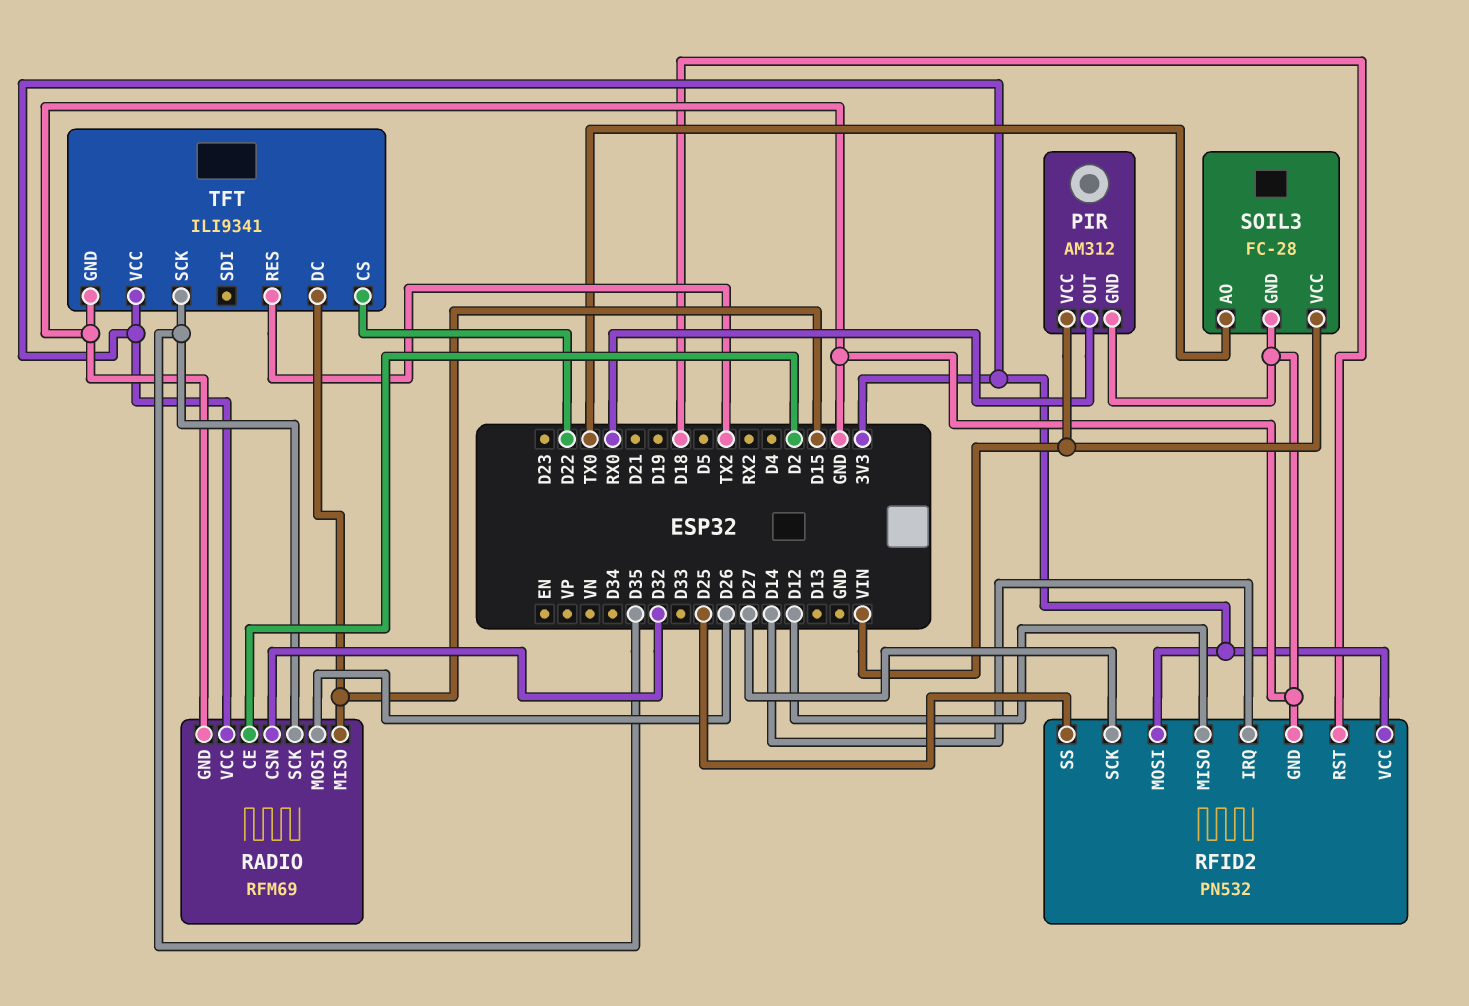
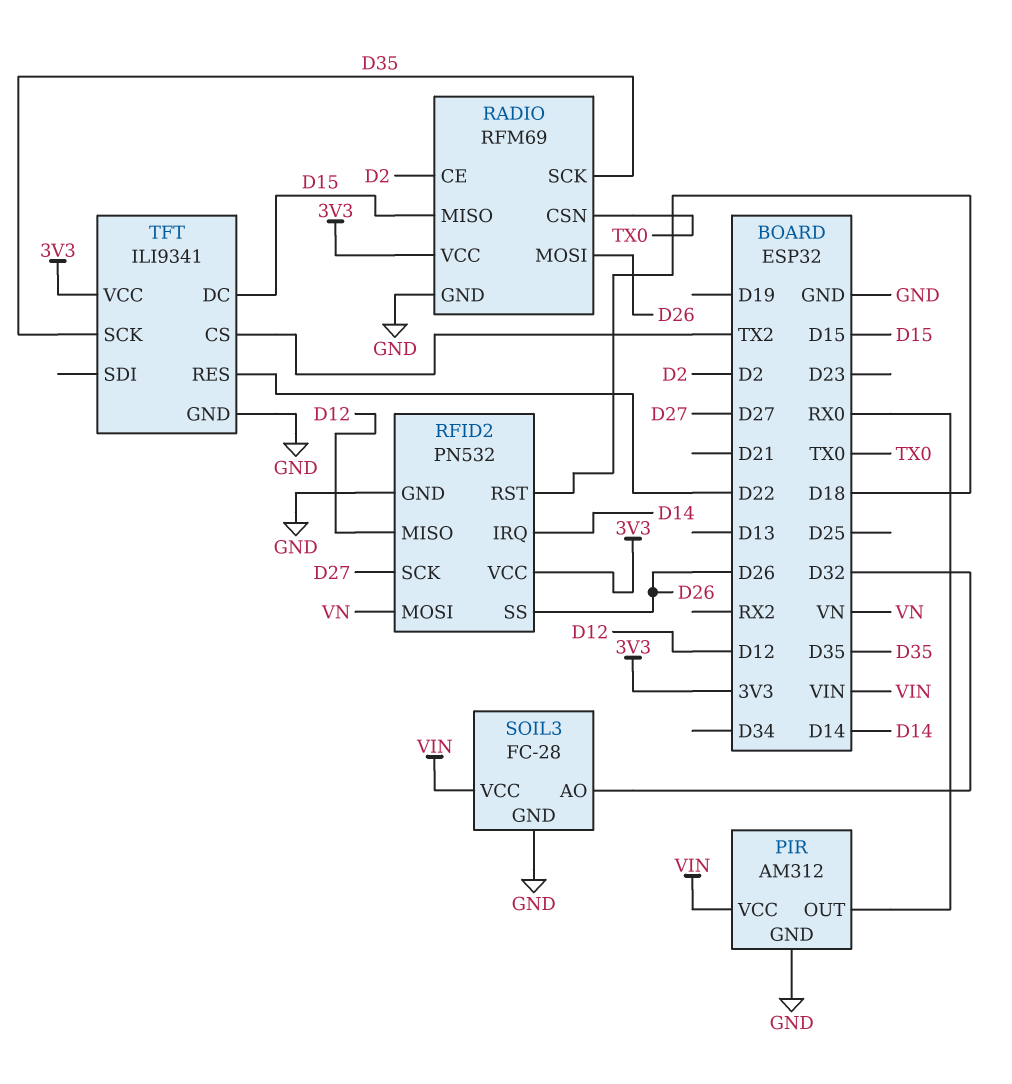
RADIO pin CSN: D32 -> TX0
RFID2 pin MOSI: 3V3 -> VN
RFID2 pin SS: D25 -> D26
SOIL3 pin AO: TX0 -> D32
TFT pin CS: D22 -> TX2
TFT pin RES: TX2 -> D22

